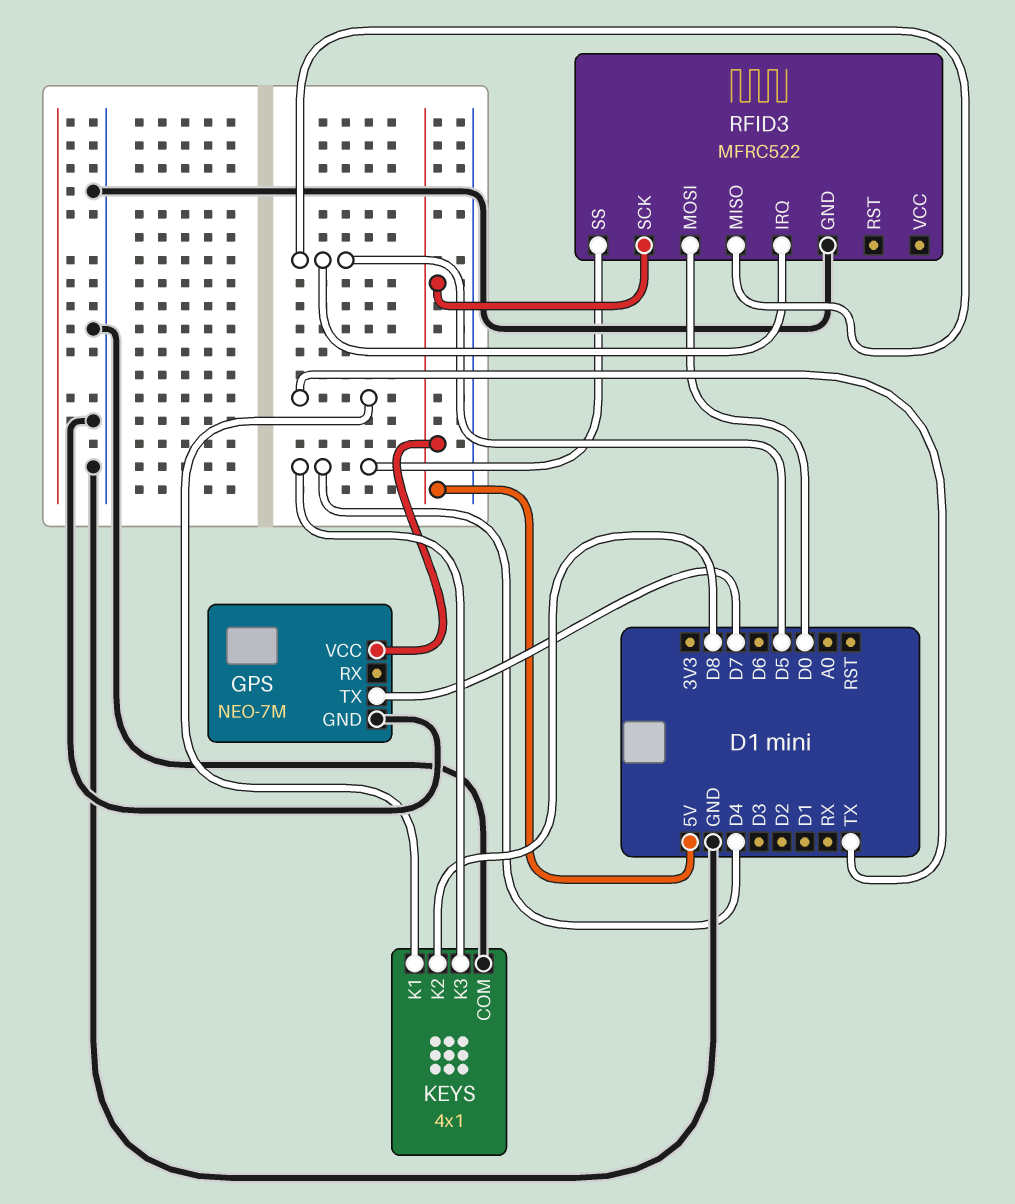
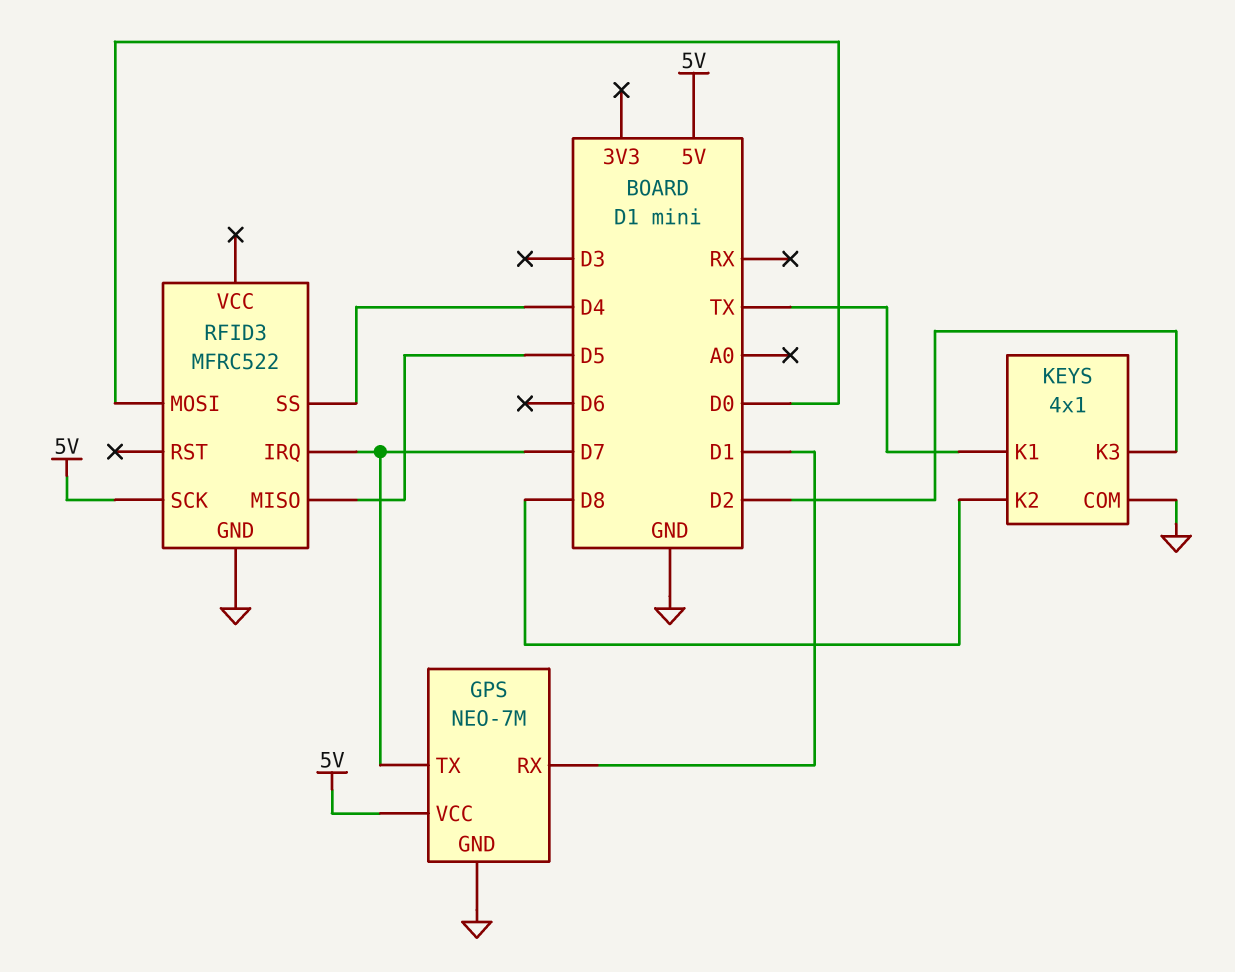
GPS pin RX: none -> D1
KEYS pin K3: D4 -> D2
RFID3 pin IRQ: D5 -> D7

